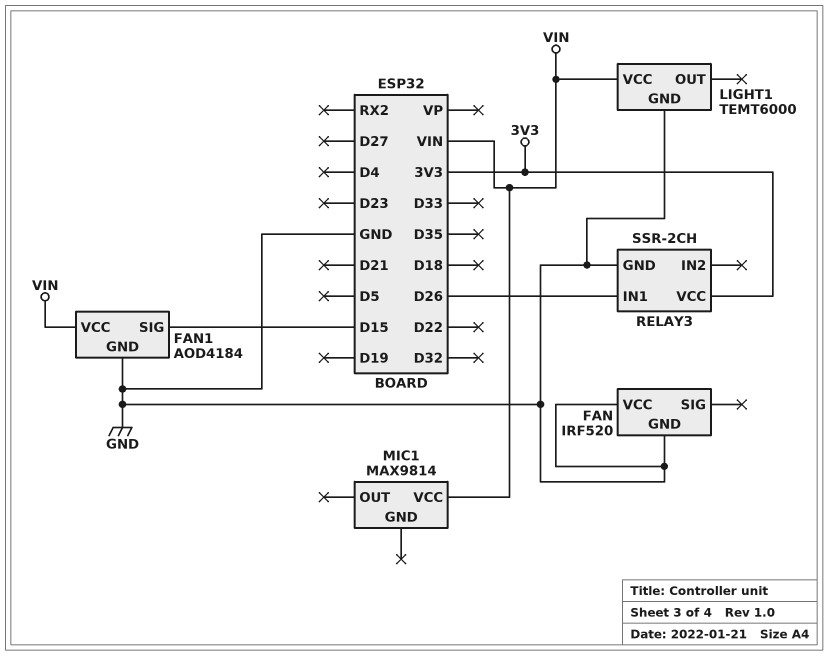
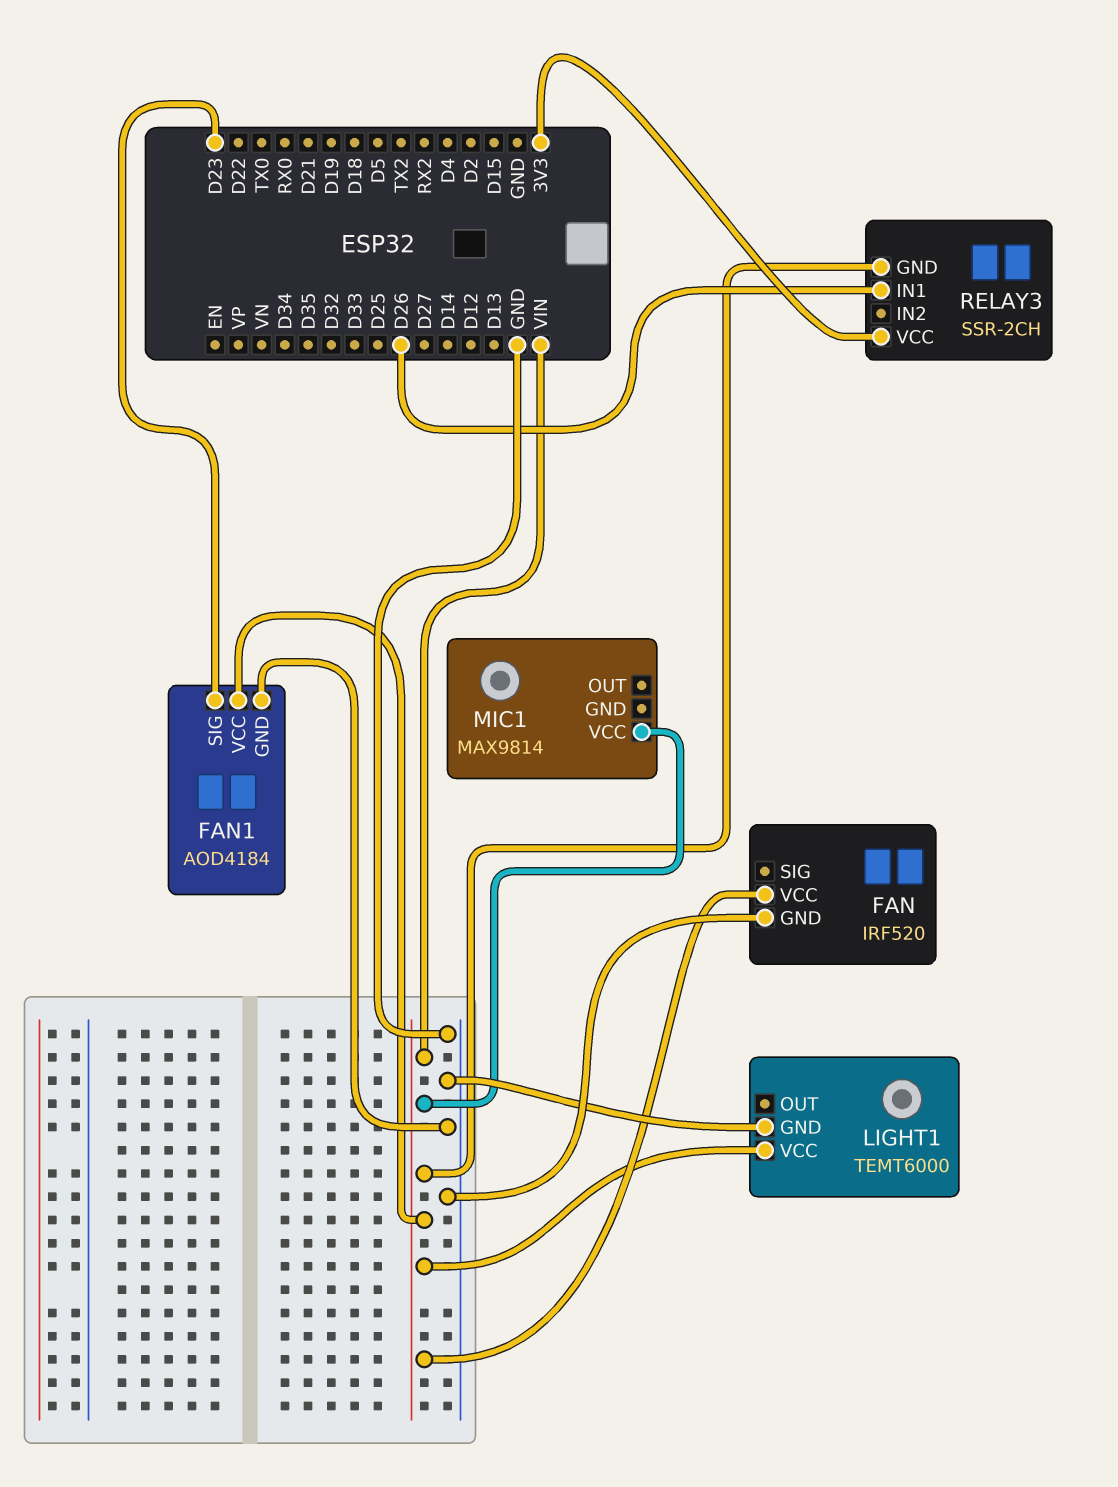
FAN pin VCC: GND -> VIN
FAN1 pin SIG: D15 -> D23
RELAY3 pin GND: GND -> VIN

